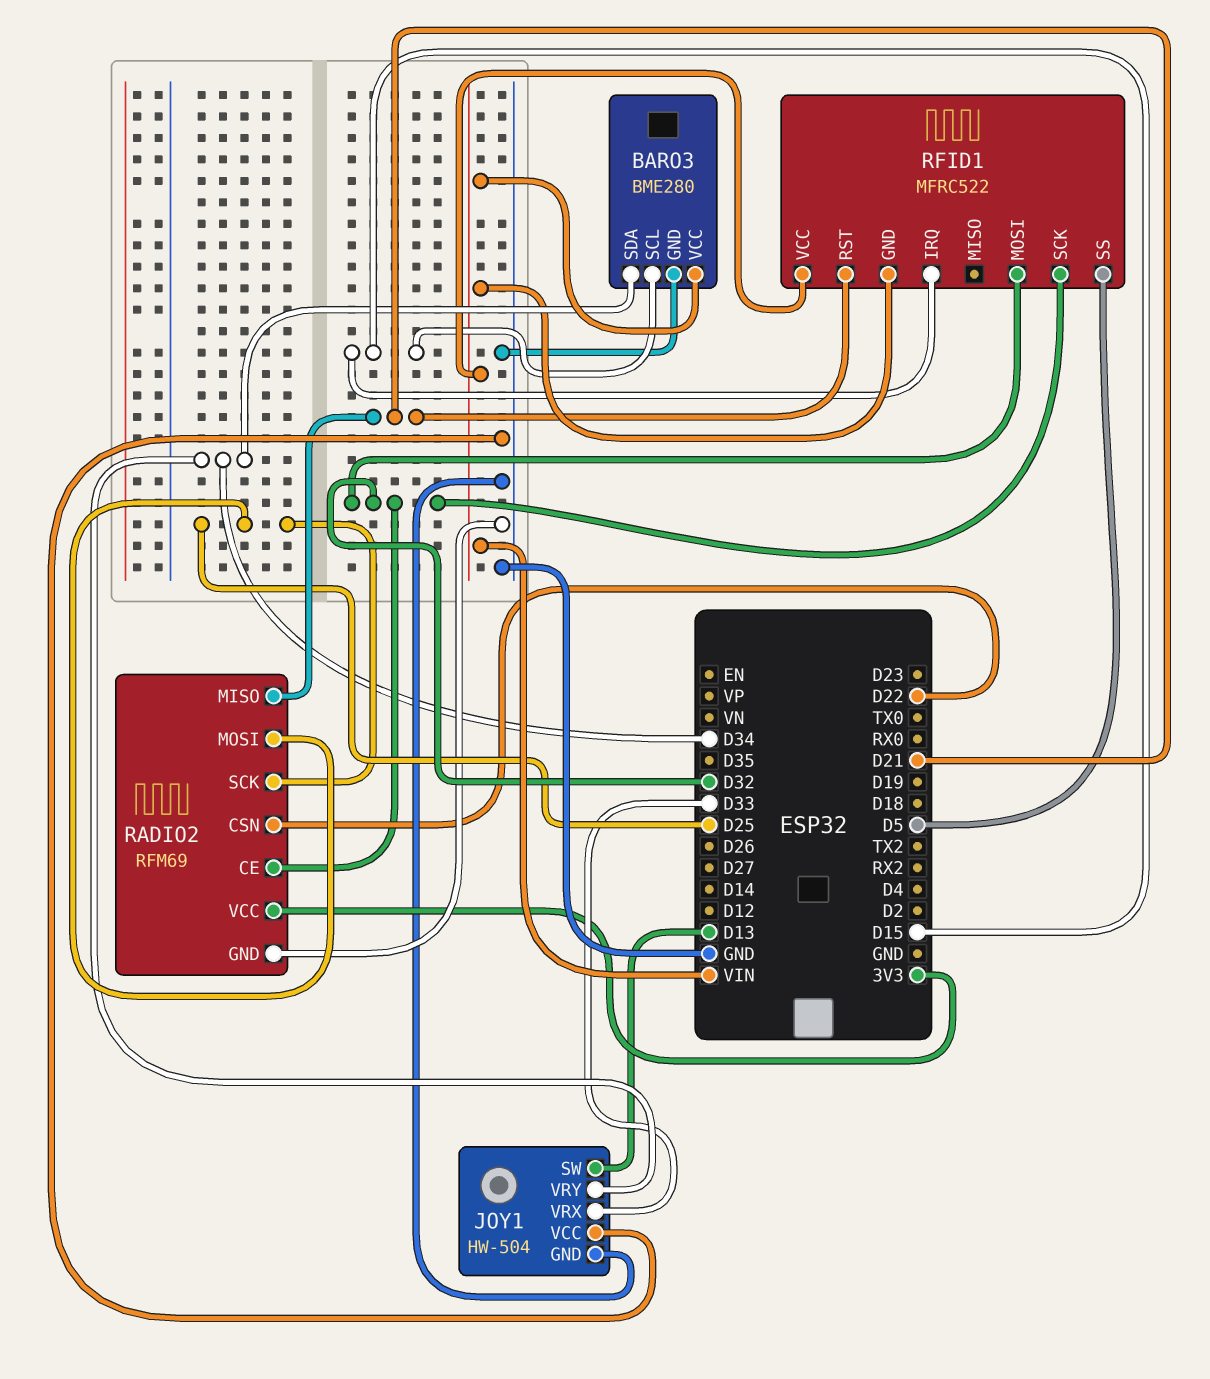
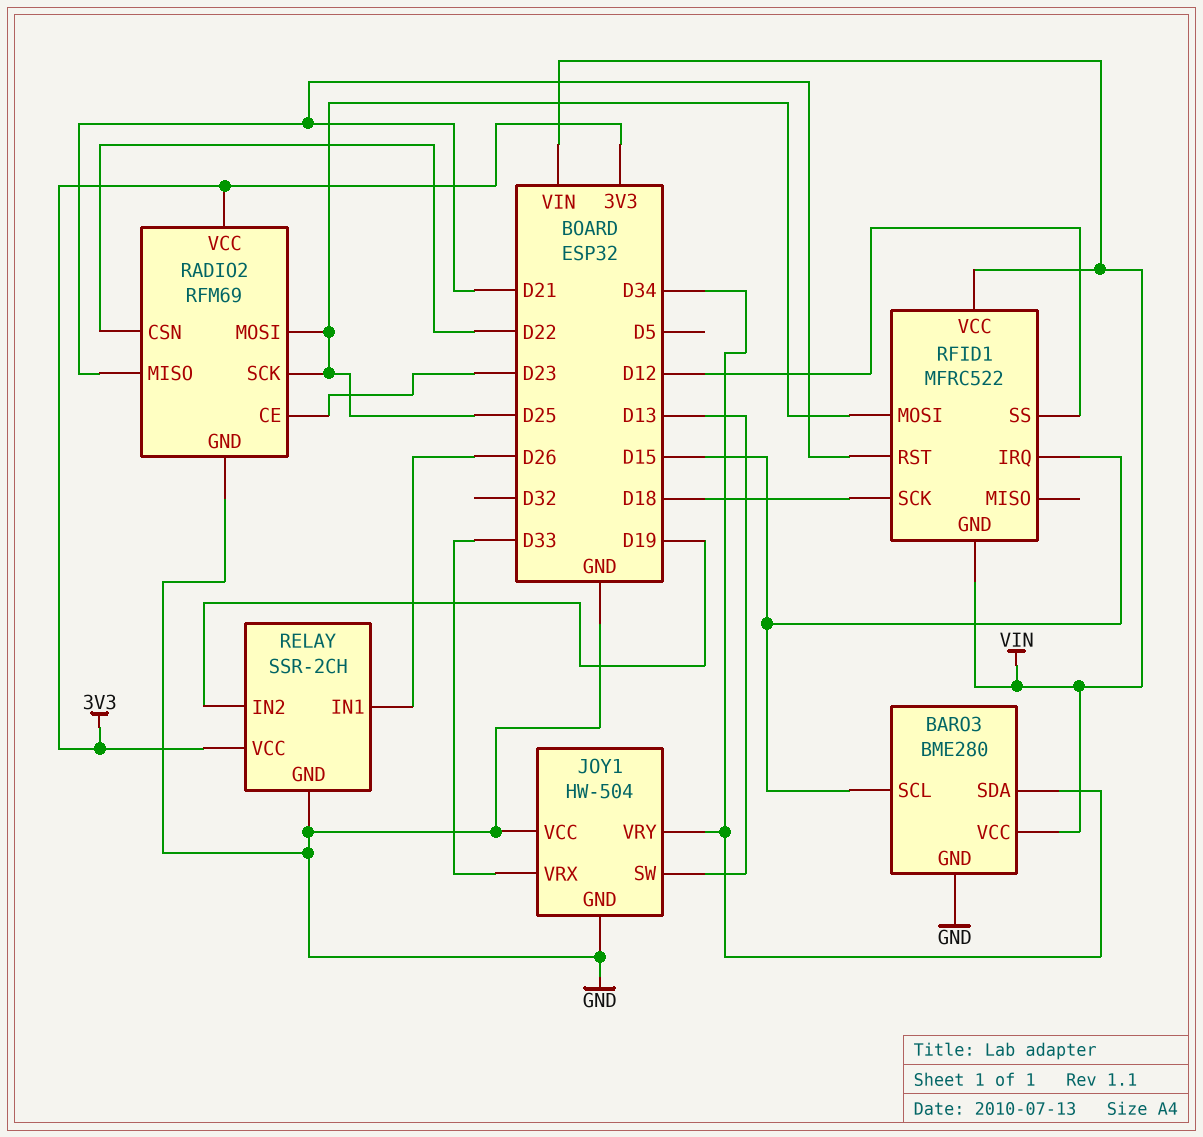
RADIO2 pin CE: D32 -> D23
RELAY: none -> SSR-2CH
RELAY pin GND: none -> GND
RELAY pin IN1: none -> D26
RELAY pin IN2: none -> D19
RELAY pin VCC: none -> 3V3
RFID1 pin MOSI: D32 -> D25
RFID1 pin SCK: D32 -> D18
RFID1 pin SS: D5 -> D12

